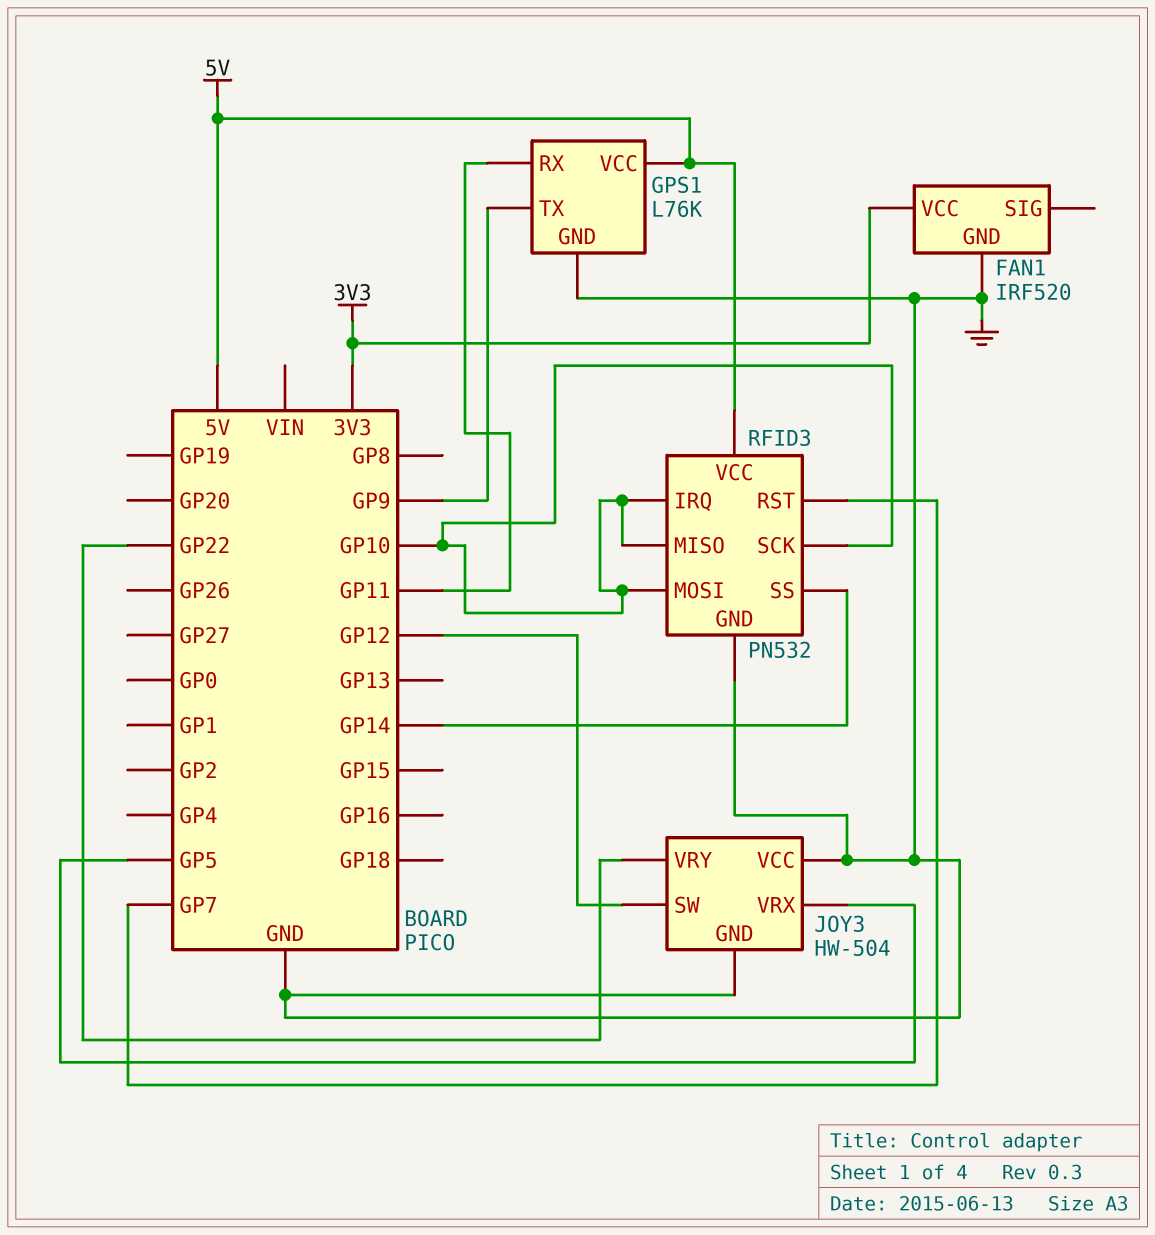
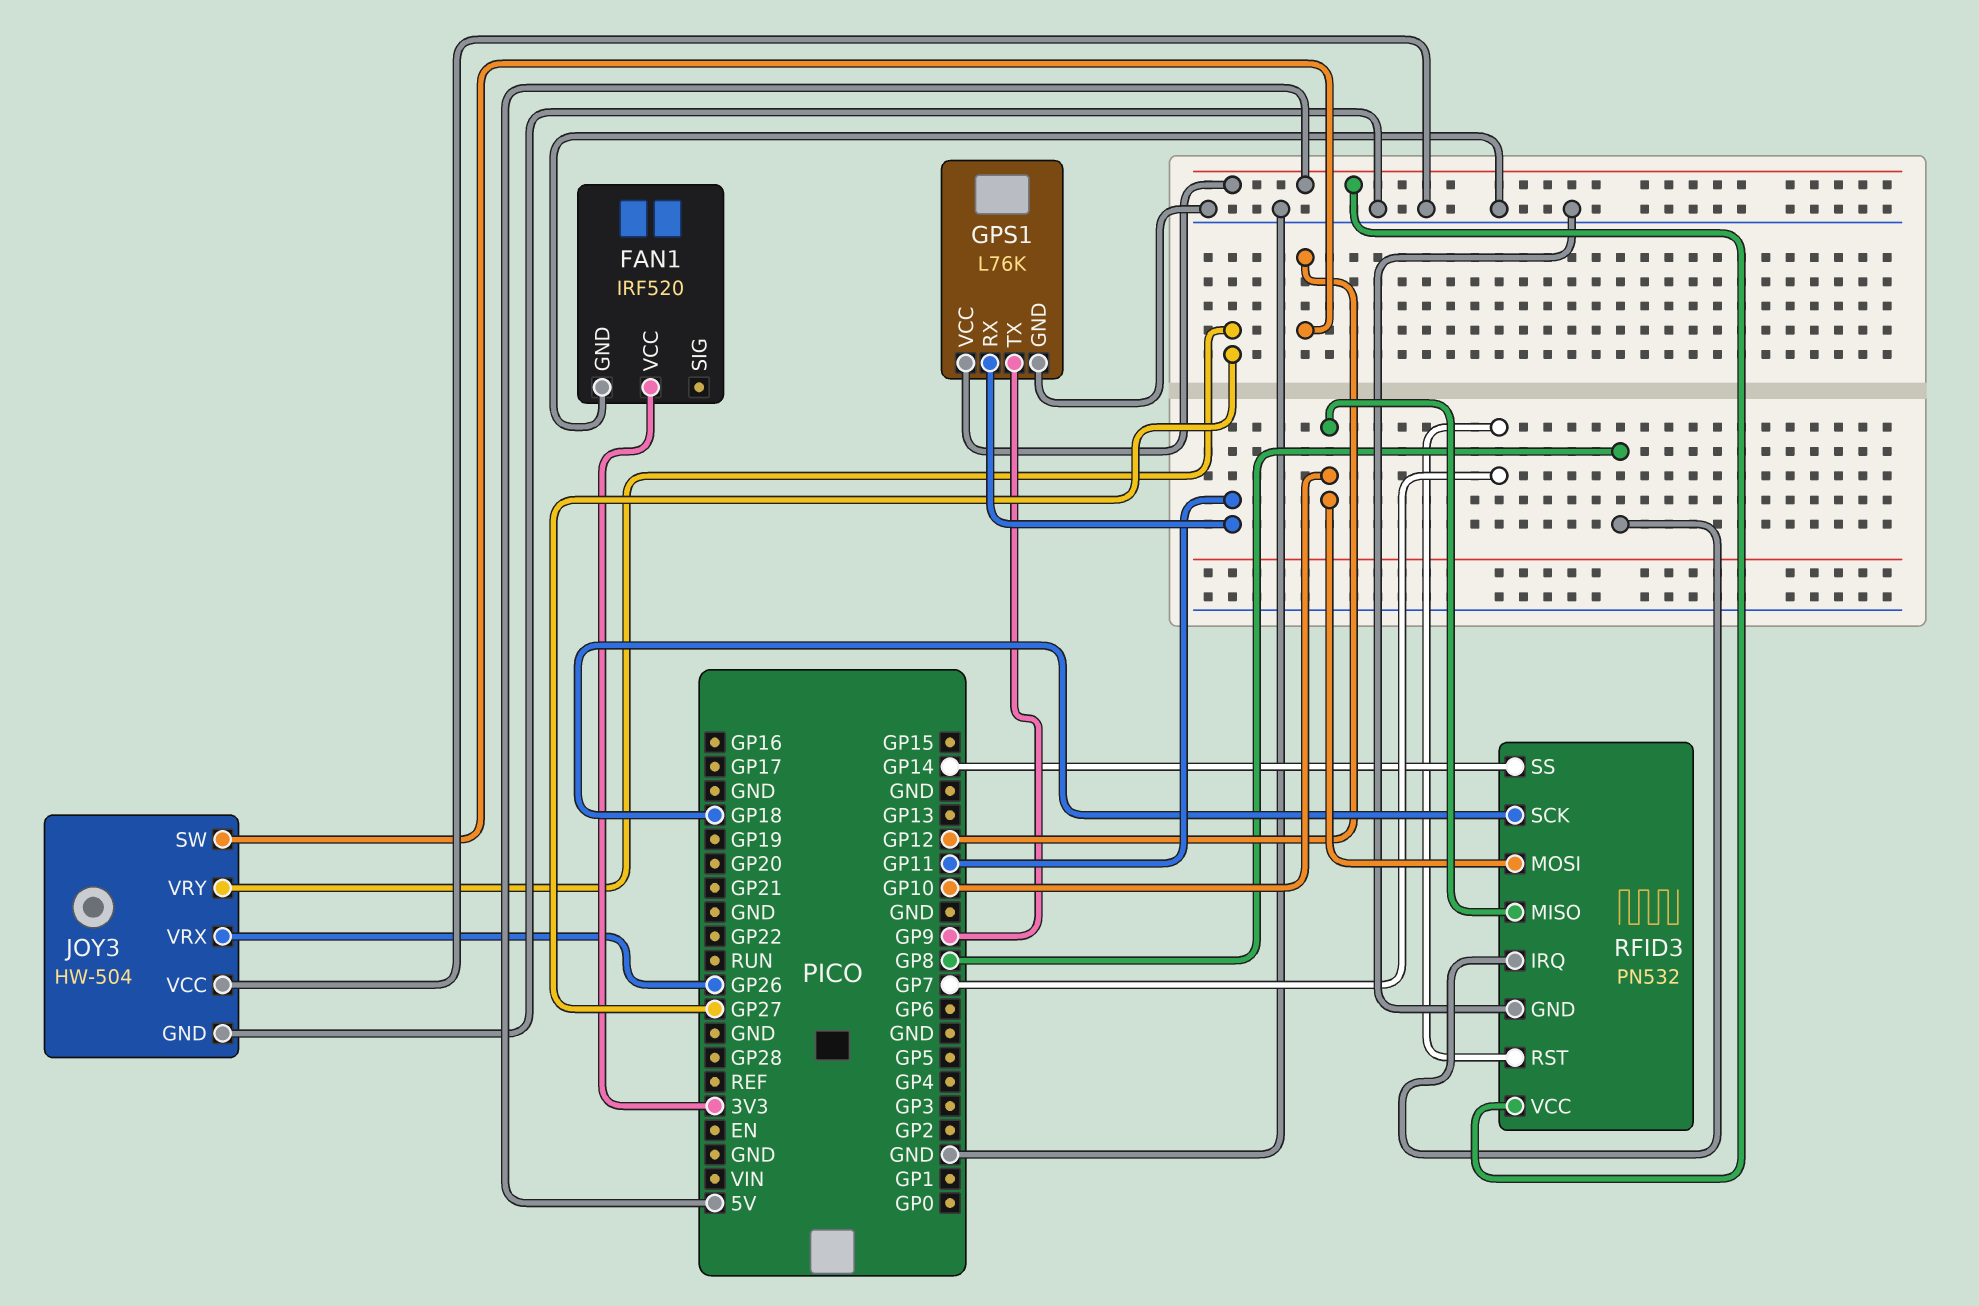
JOY3 pin VRX: GP5 -> GP26
JOY3 pin VRY: GP22 -> GP27
RFID3 pin IRQ: GP10 -> GP8
RFID3 pin SCK: GP10 -> GP18

